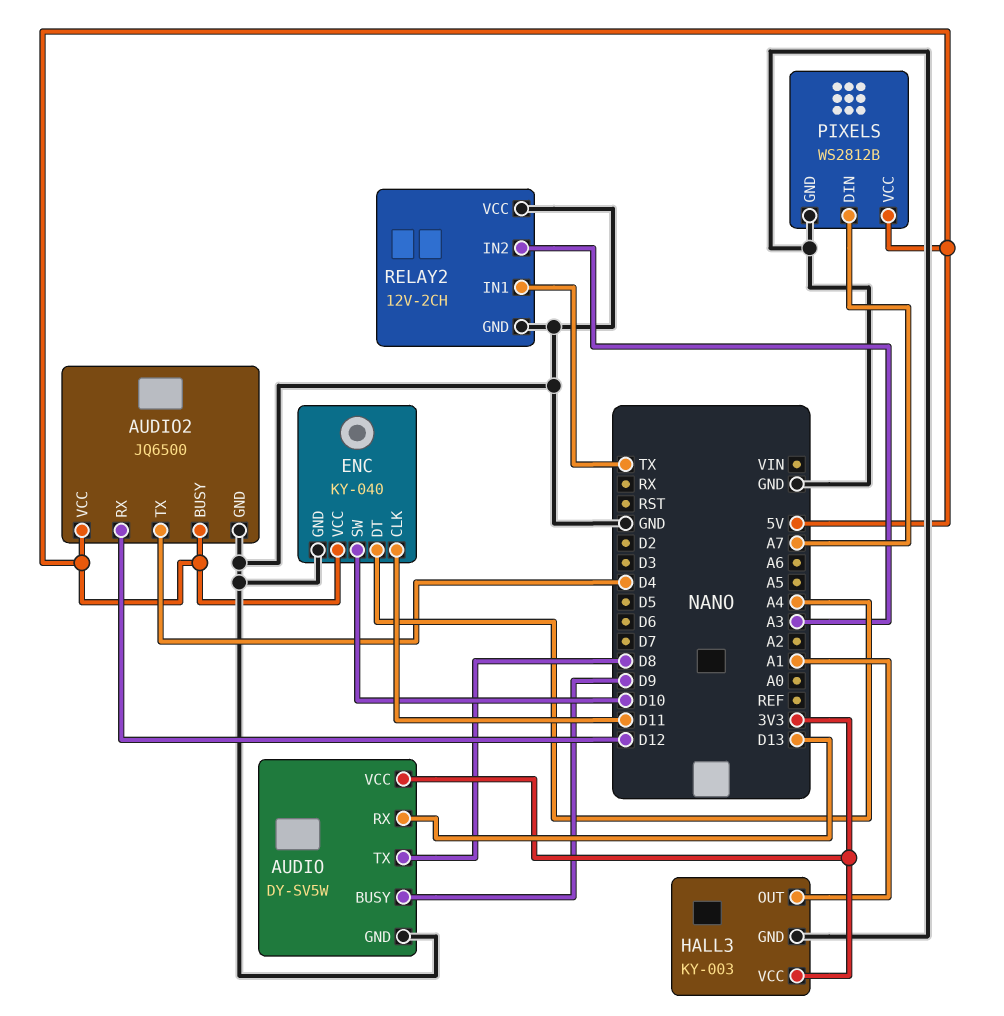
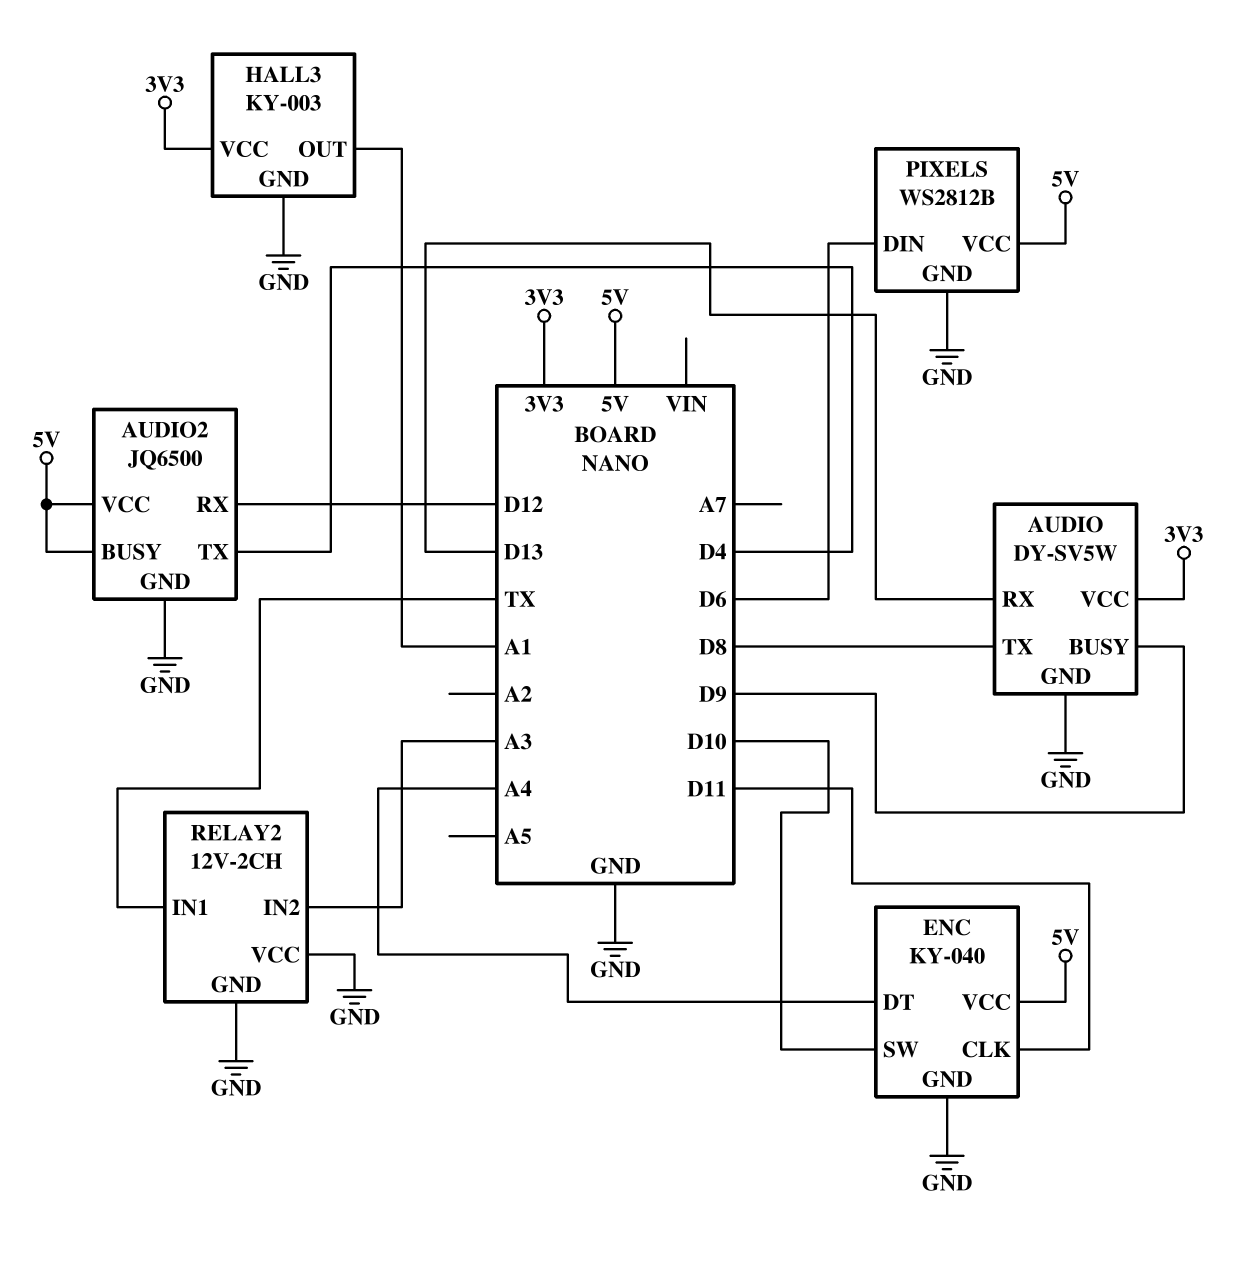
PIXELS pin DIN: A7 -> D6

